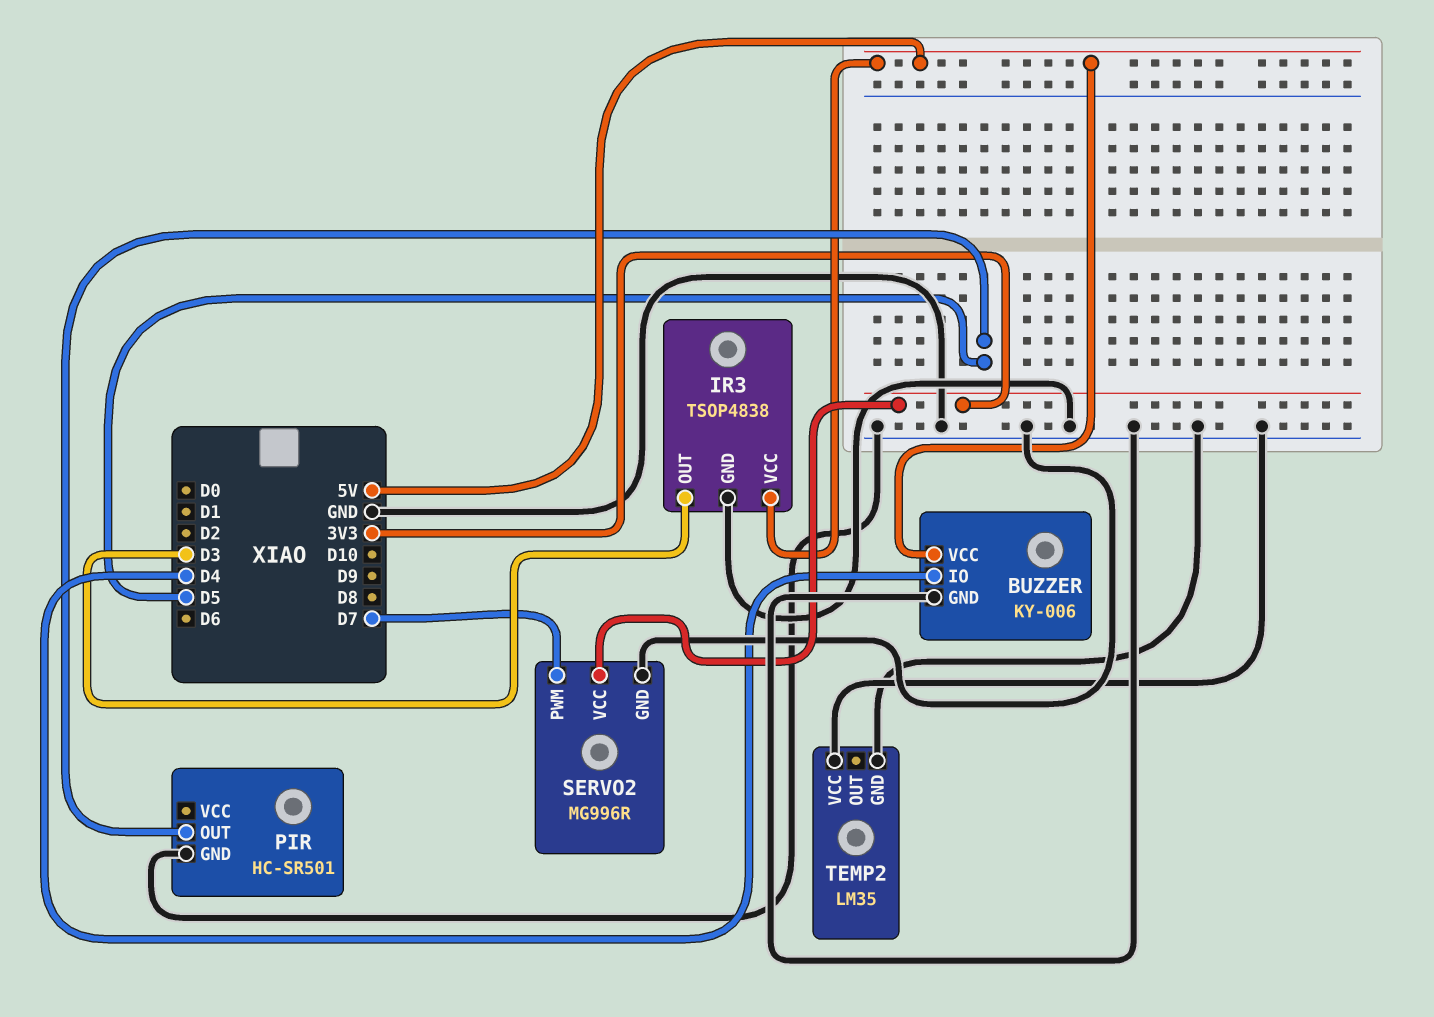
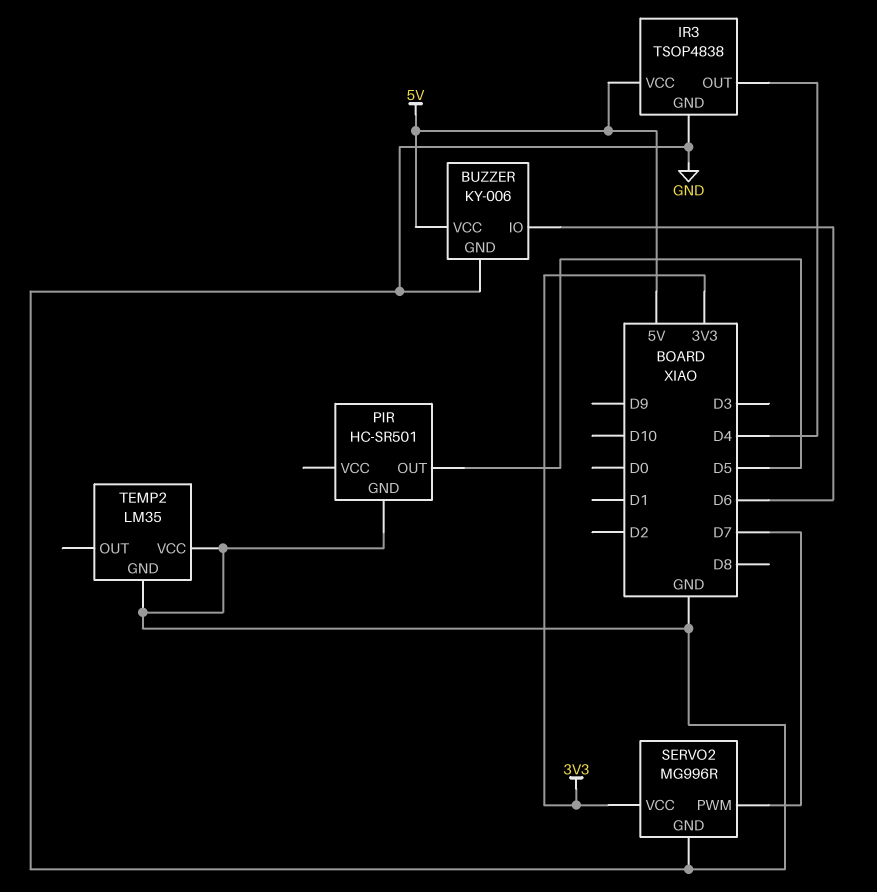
BUZZER pin IO: D4 -> D6
IR3 pin OUT: D3 -> D4

